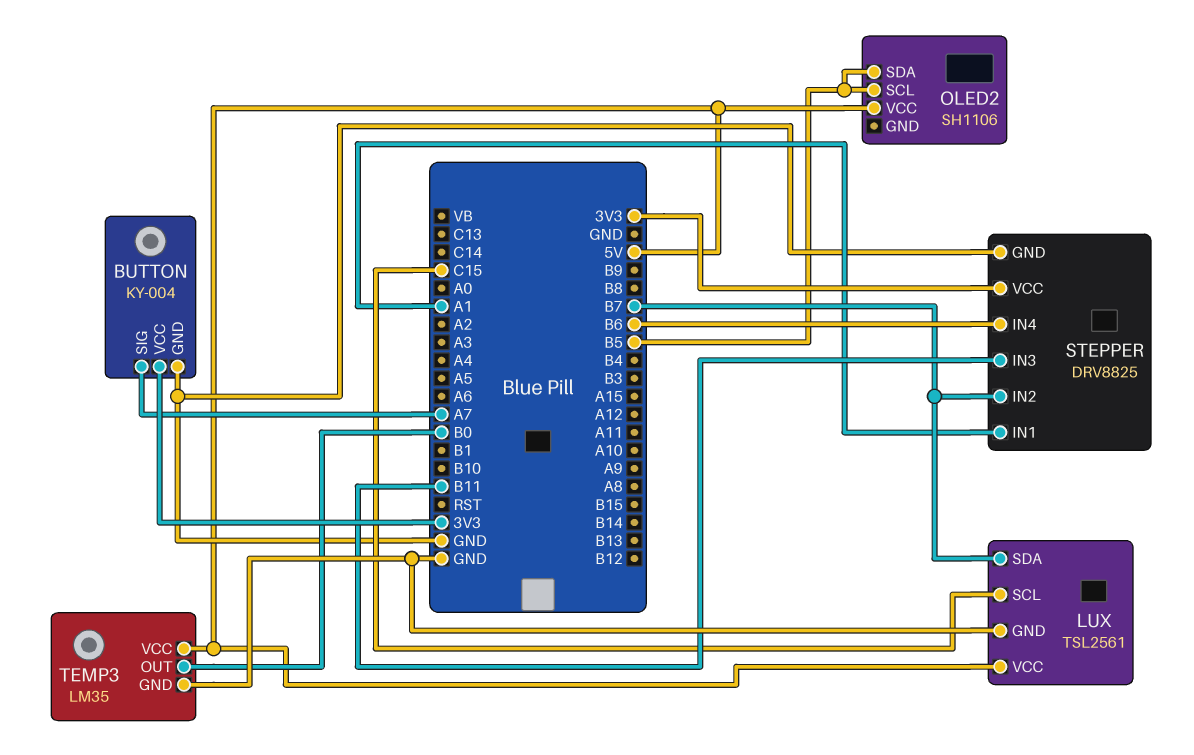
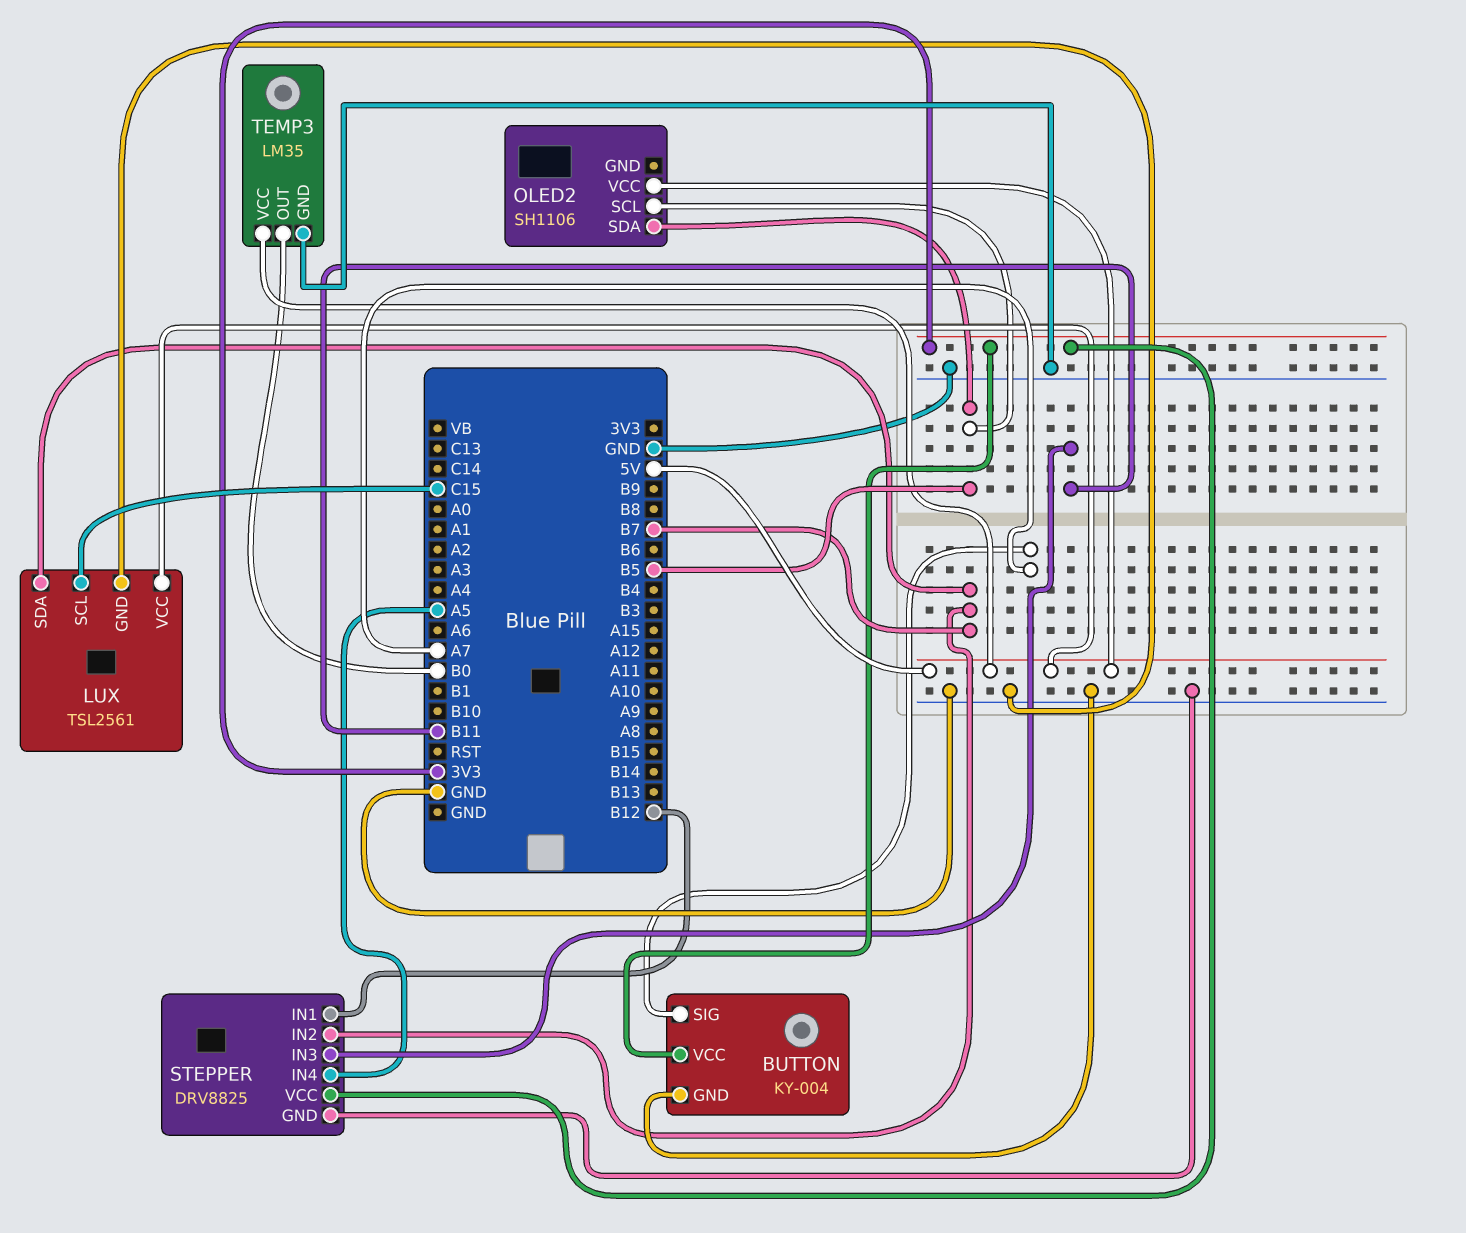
STEPPER pin IN1: A1 -> B12
STEPPER pin IN4: B6 -> A5

